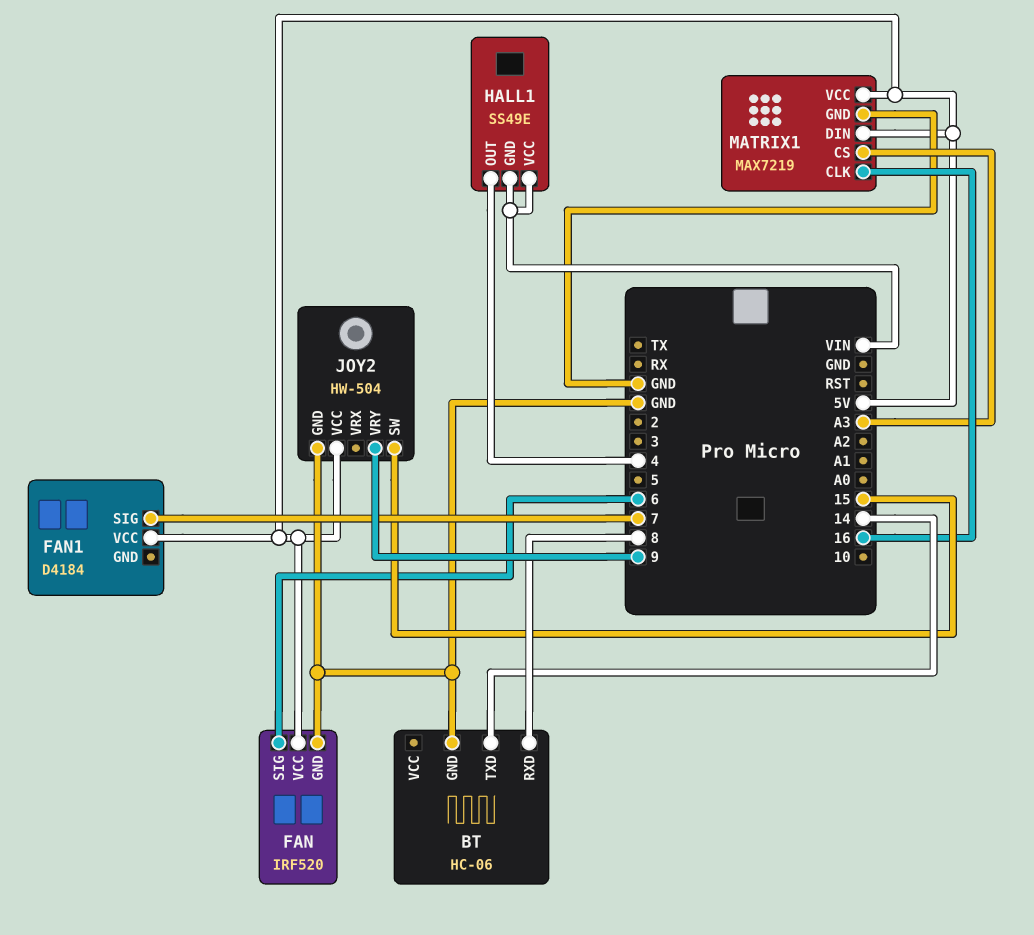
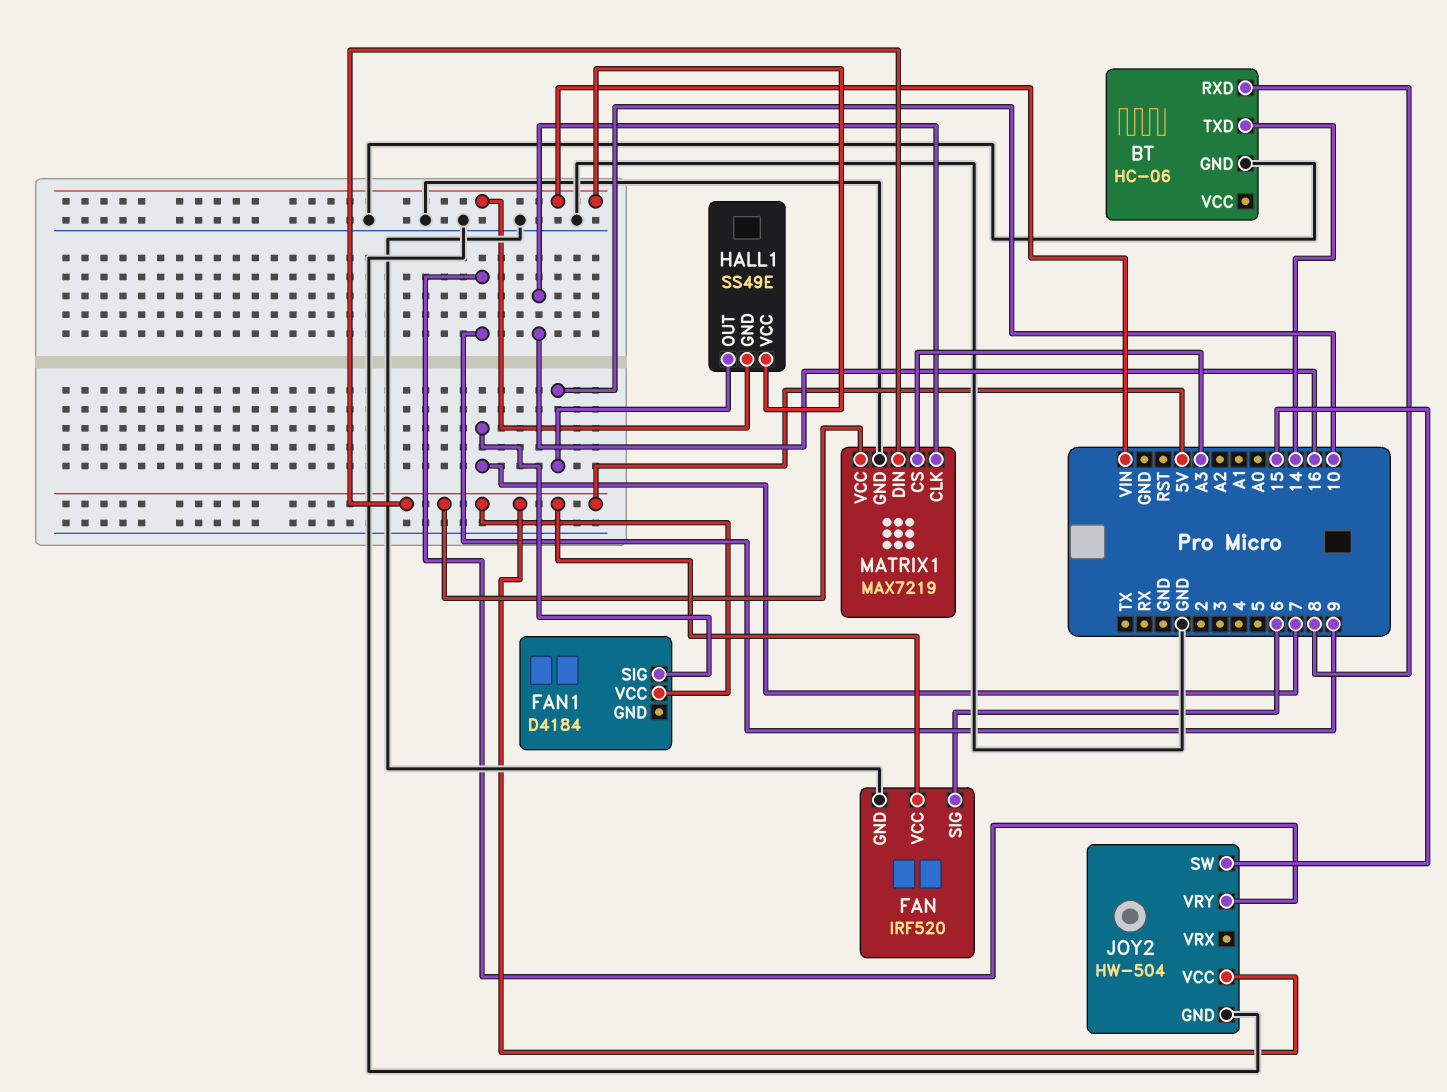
HALL1 pin OUT: 4 -> 10

